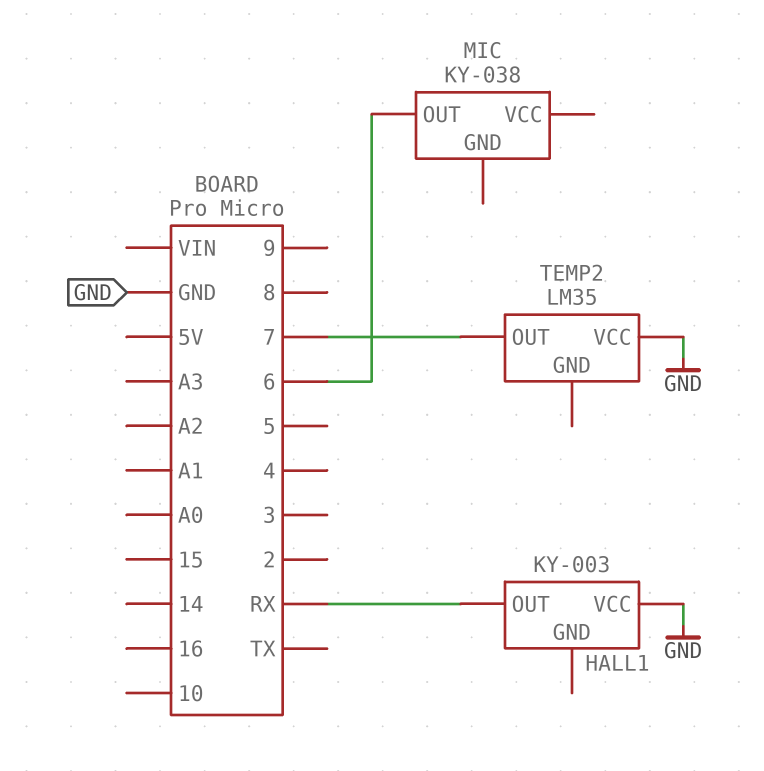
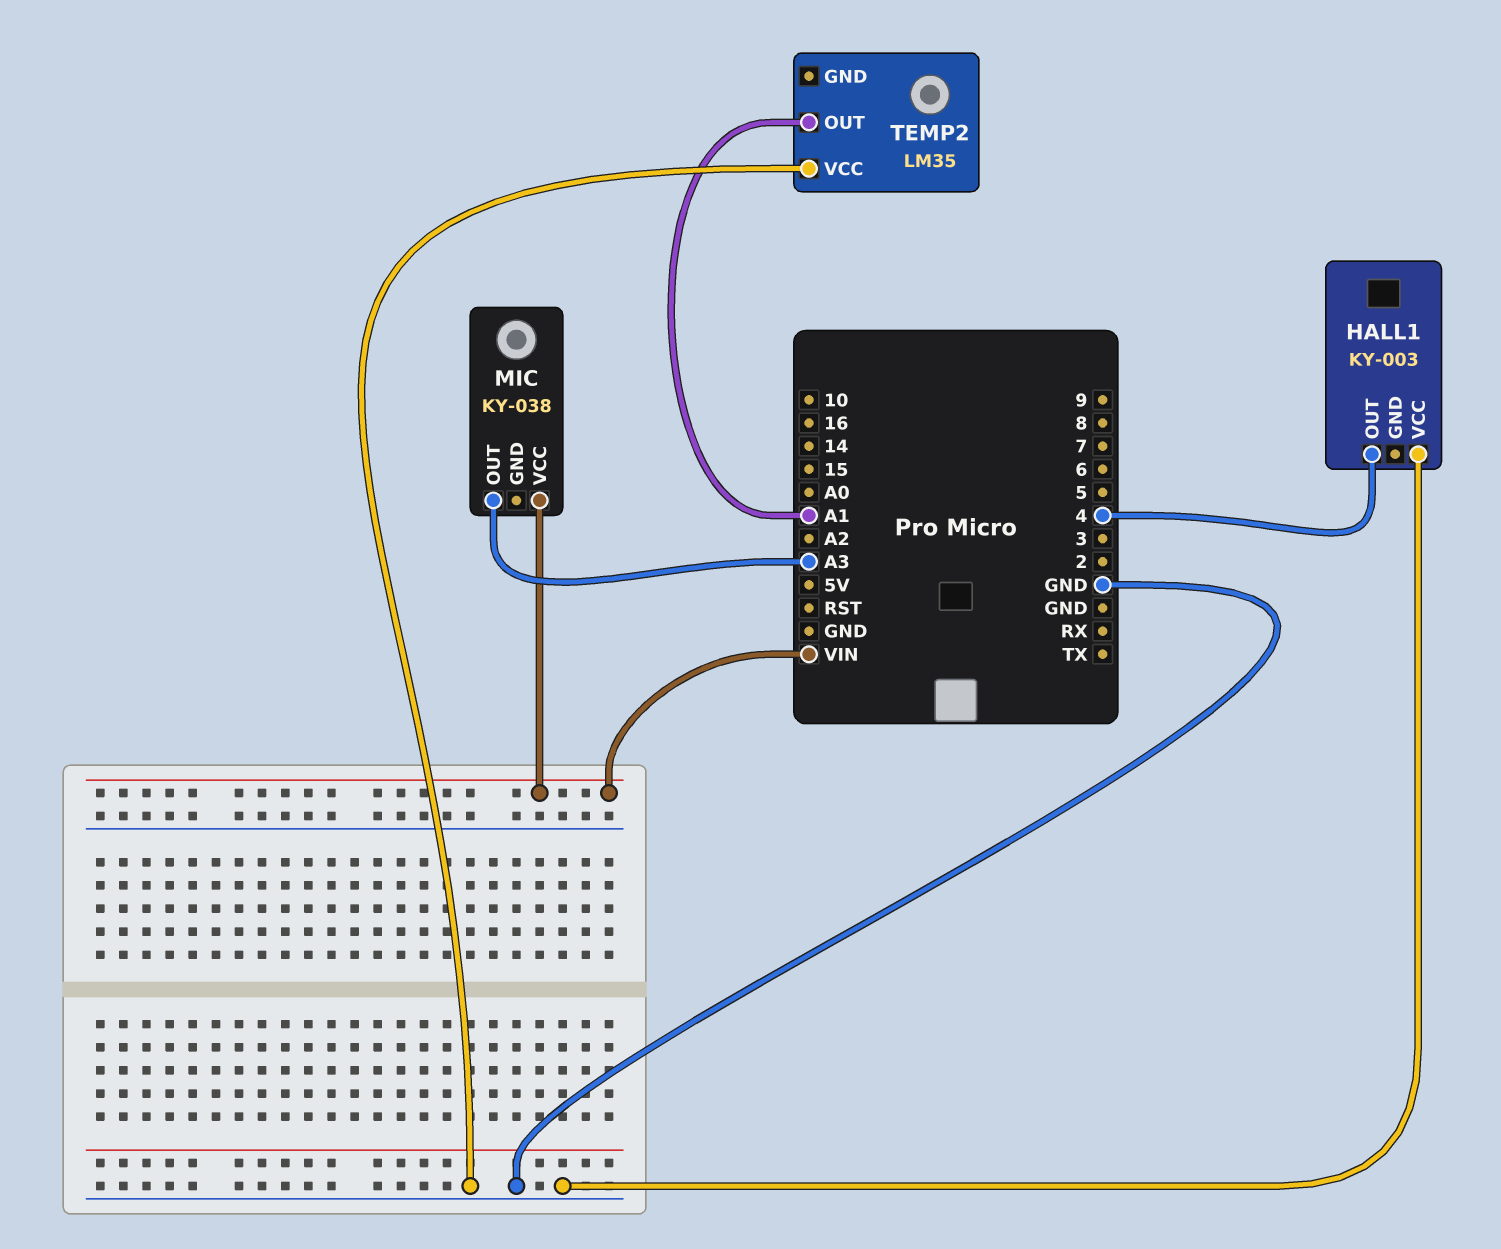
HALL1 pin OUT: RX -> 4
MIC pin OUT: 6 -> A3
MIC pin VCC: none -> VIN
TEMP2 pin OUT: 7 -> A1

